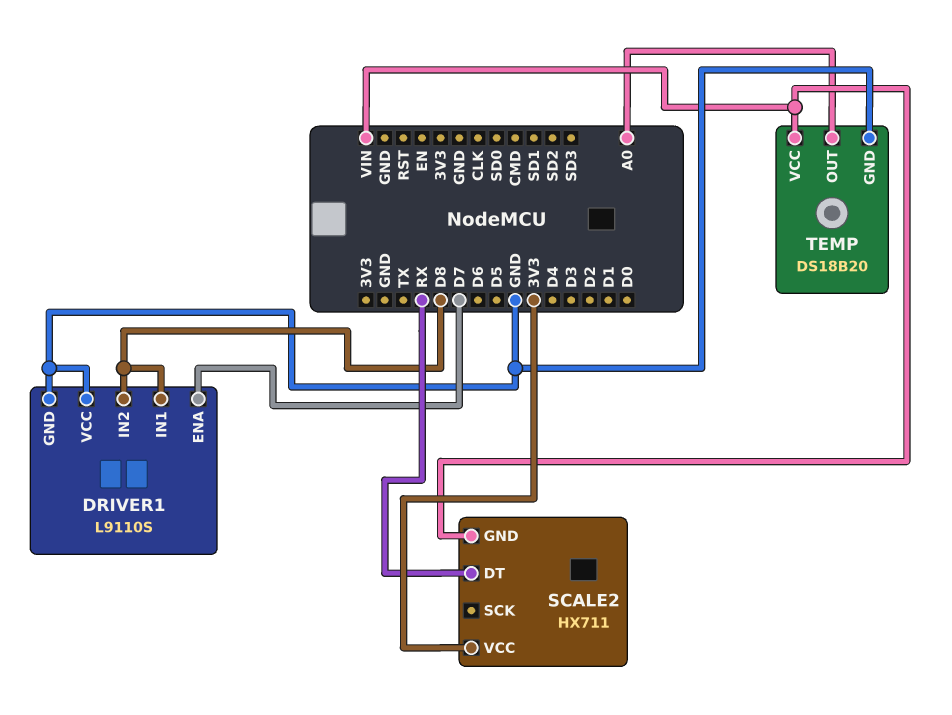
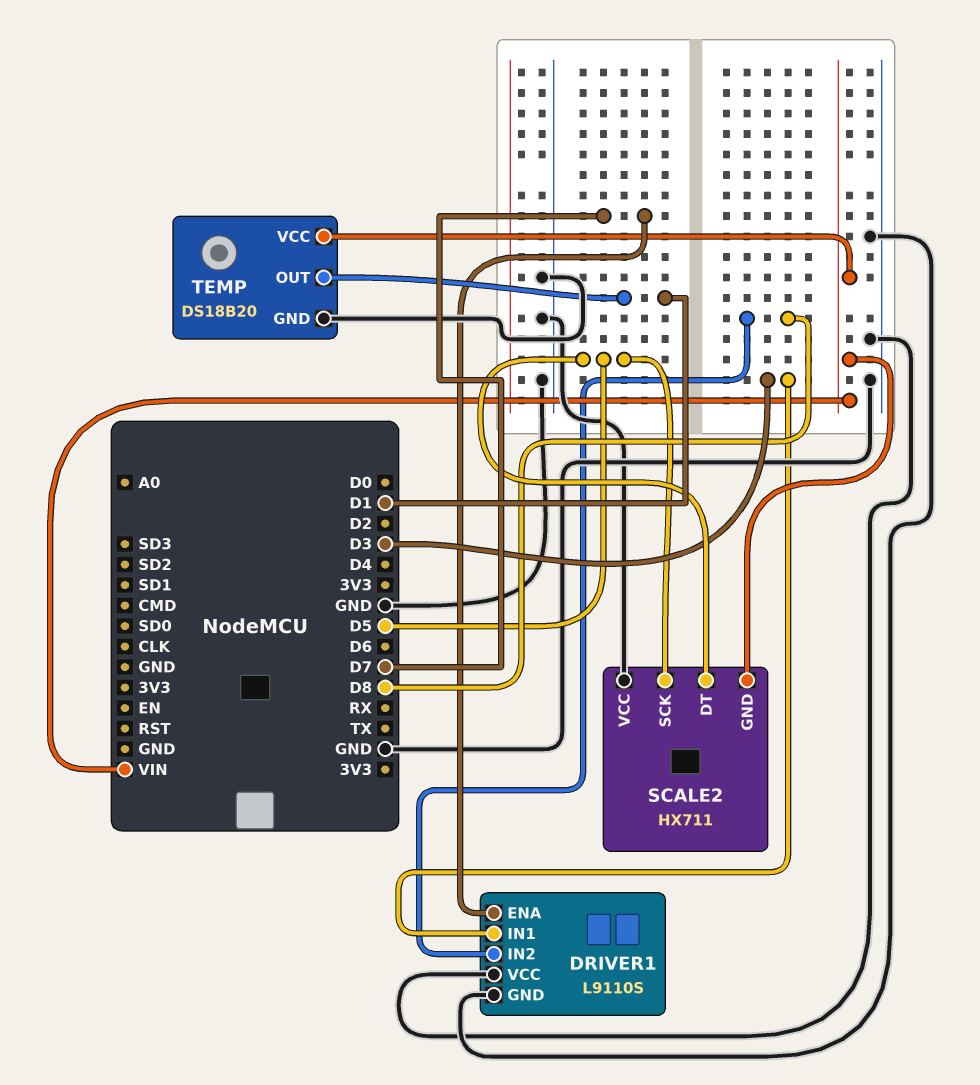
DRIVER1 pin IN1: D8 -> D3
SCALE2 pin DT: RX -> D5
SCALE2 pin SCK: none -> D5
SCALE2 pin VCC: 3V3 -> GND
TEMP pin OUT: A0 -> D1

